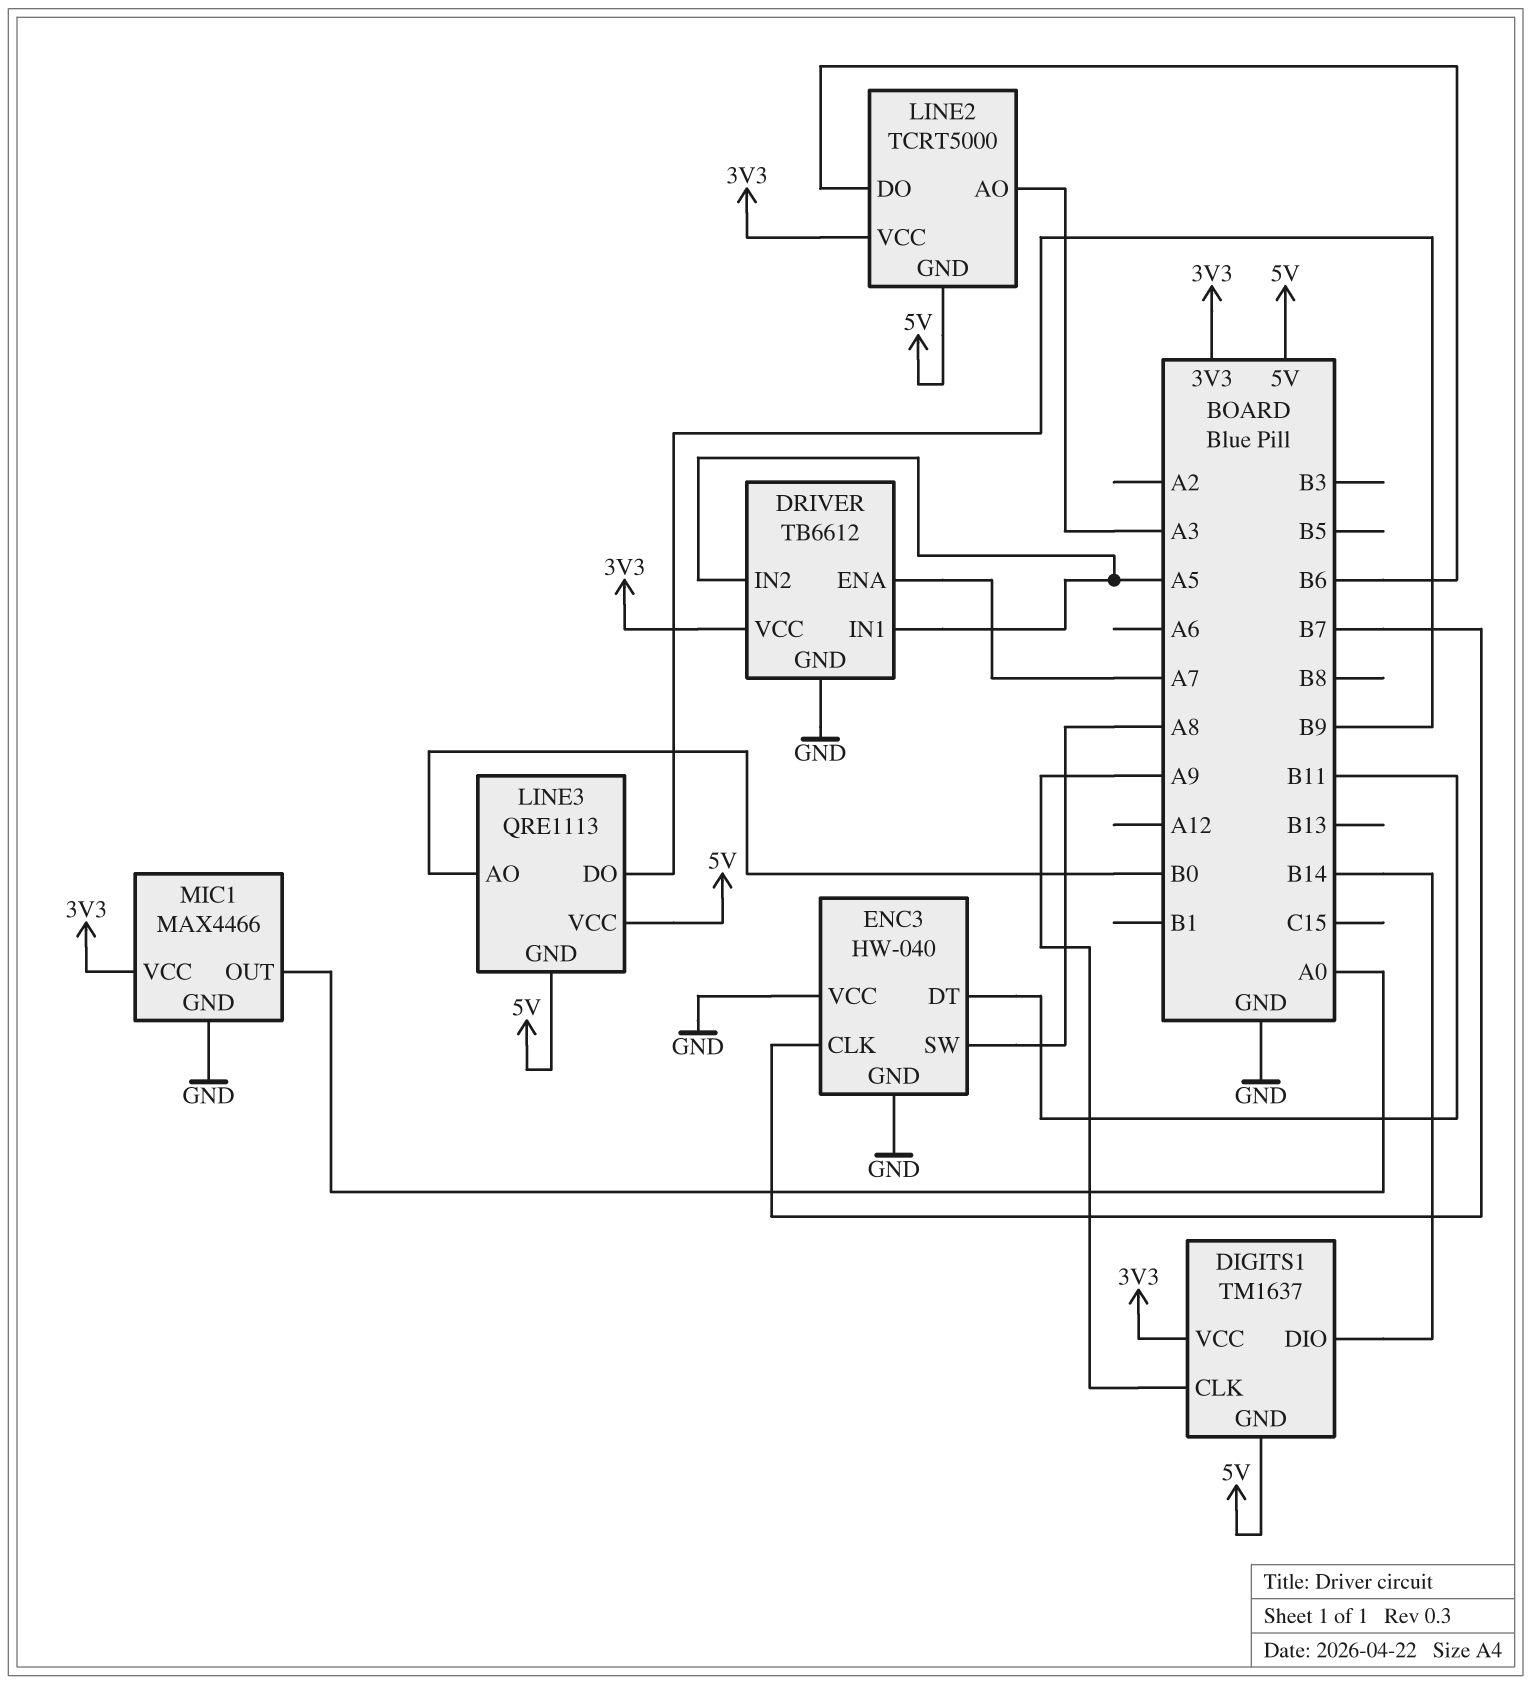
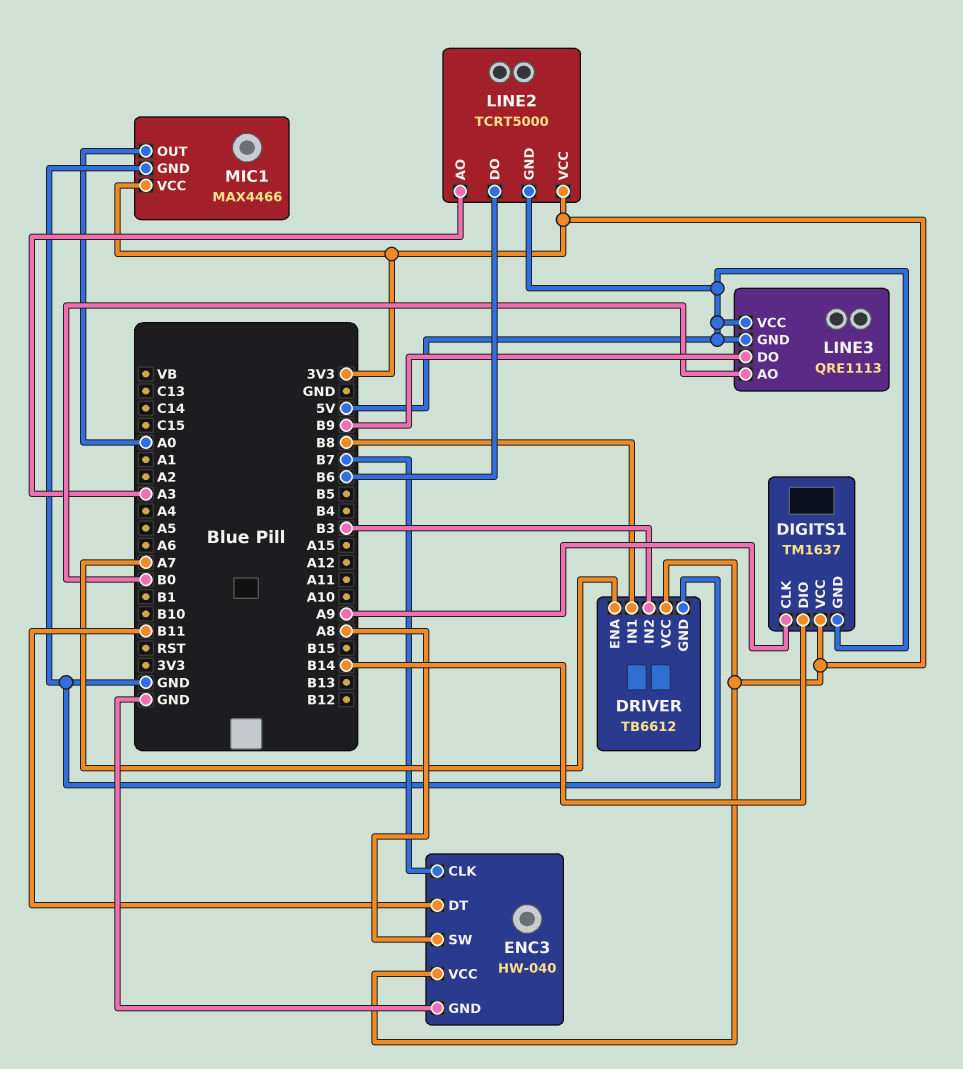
DRIVER pin IN1: A5 -> B8
DRIVER pin IN2: A5 -> B3
ENC3 pin VCC: GND -> 3V3

